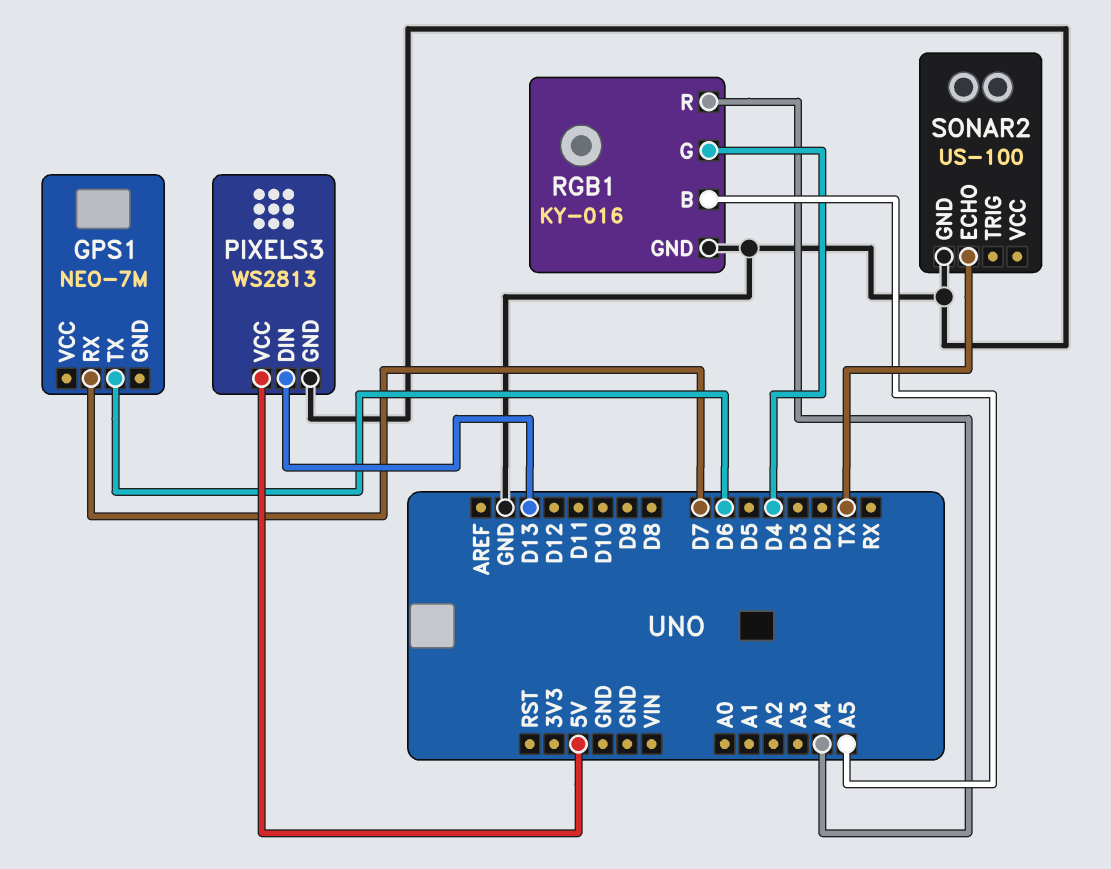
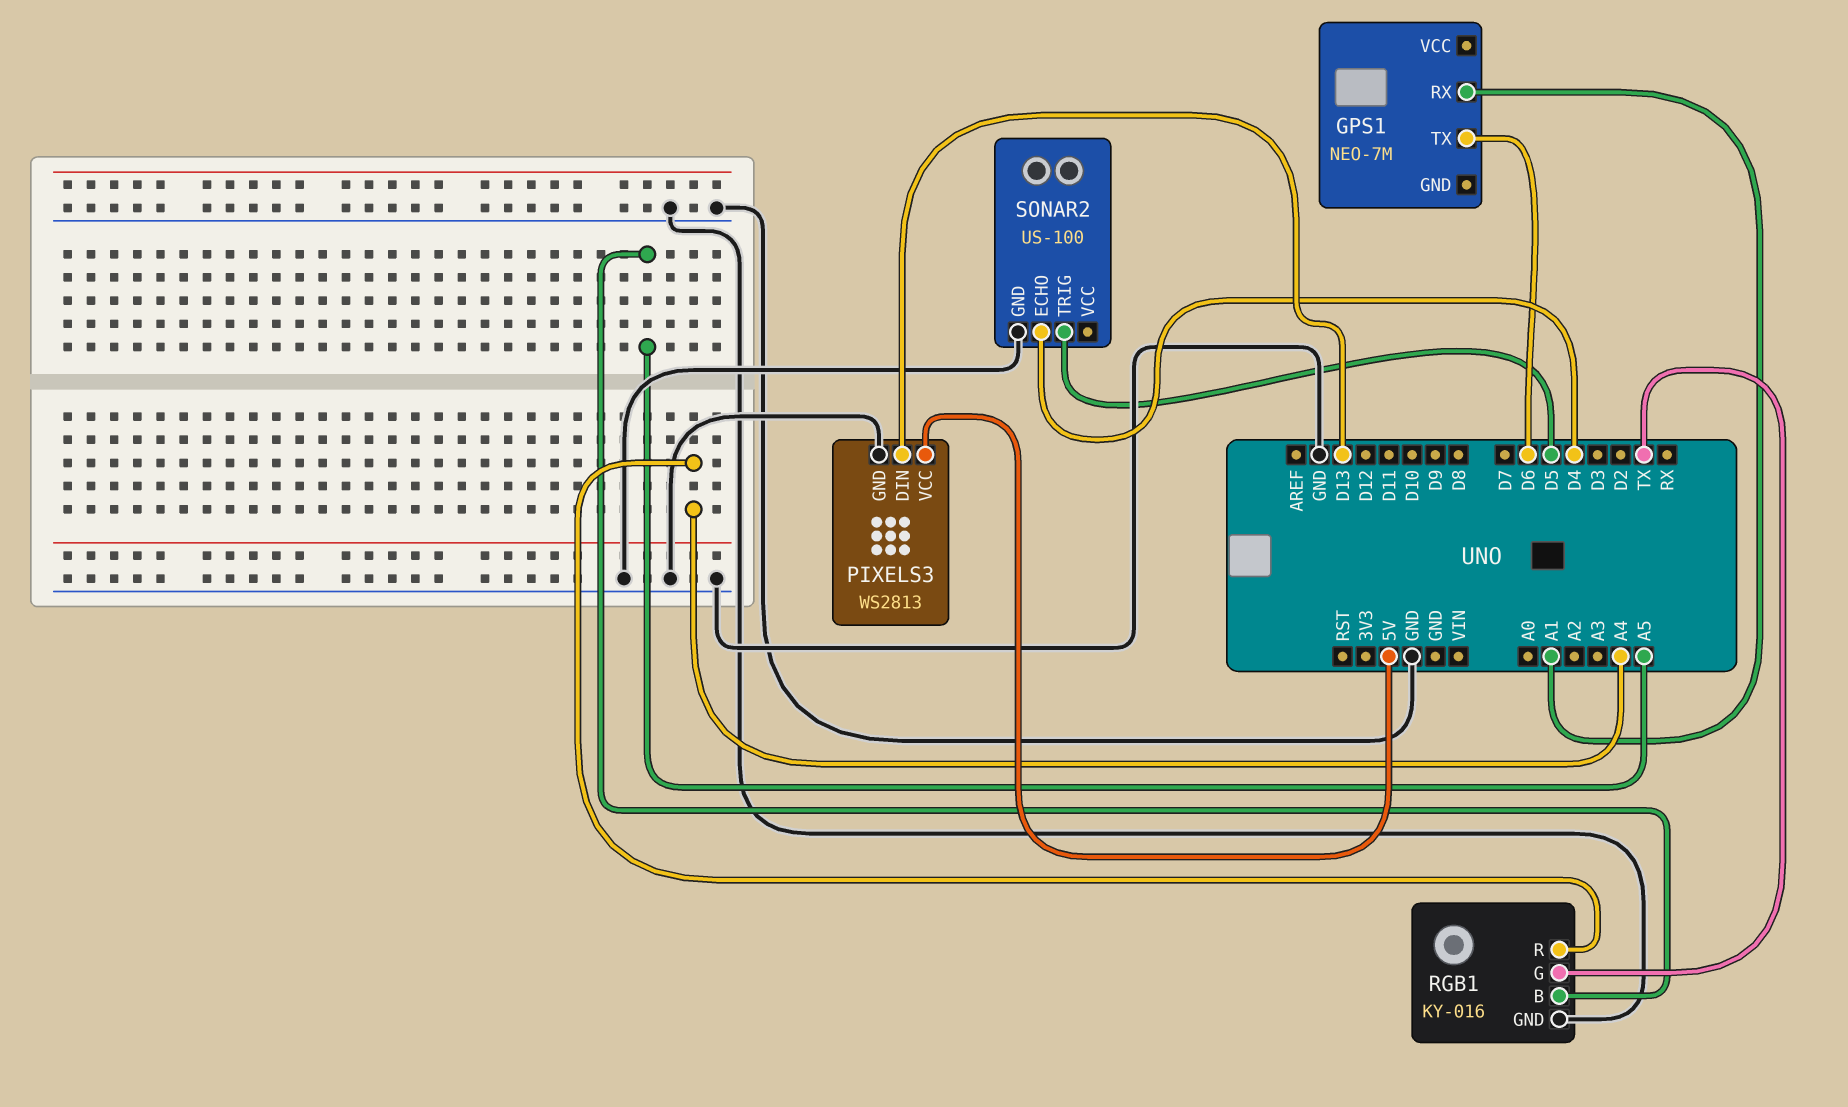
GPS1 pin RX: D7 -> A1
RGB1 pin G: D4 -> TX
SONAR2 pin ECHO: TX -> D4
SONAR2 pin TRIG: none -> D5

